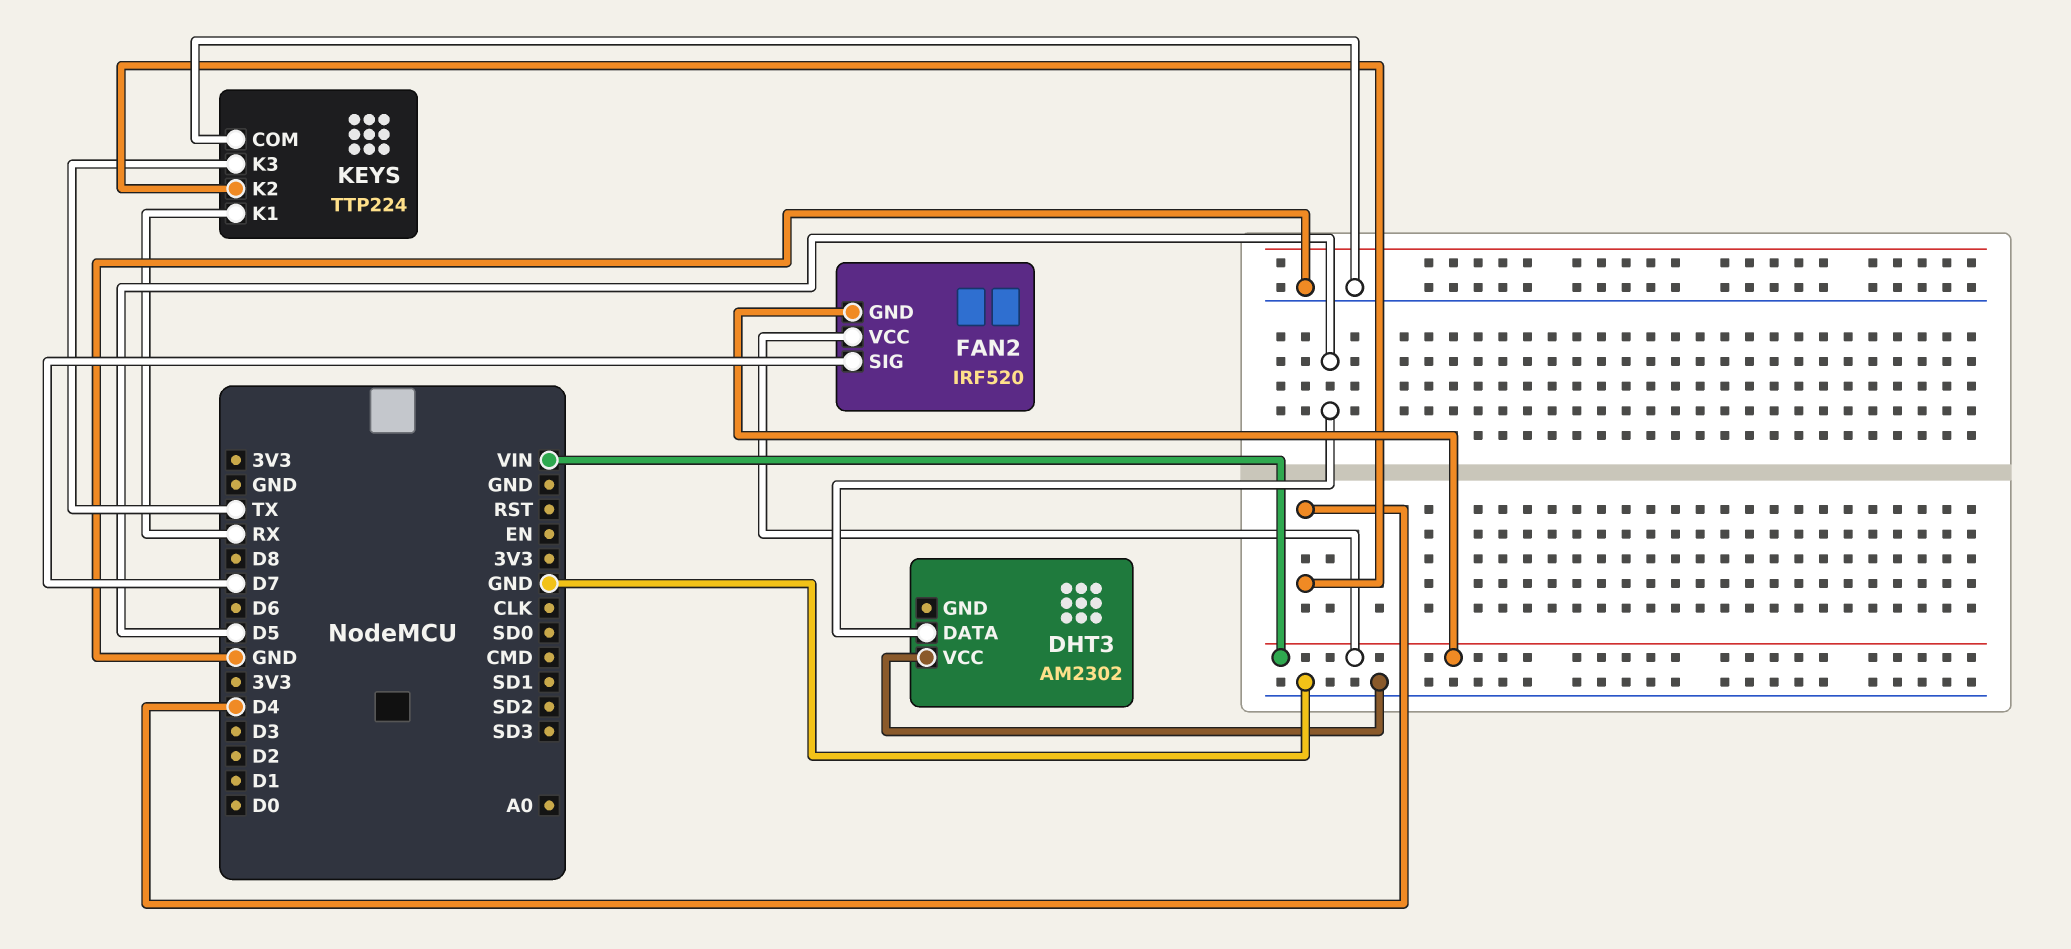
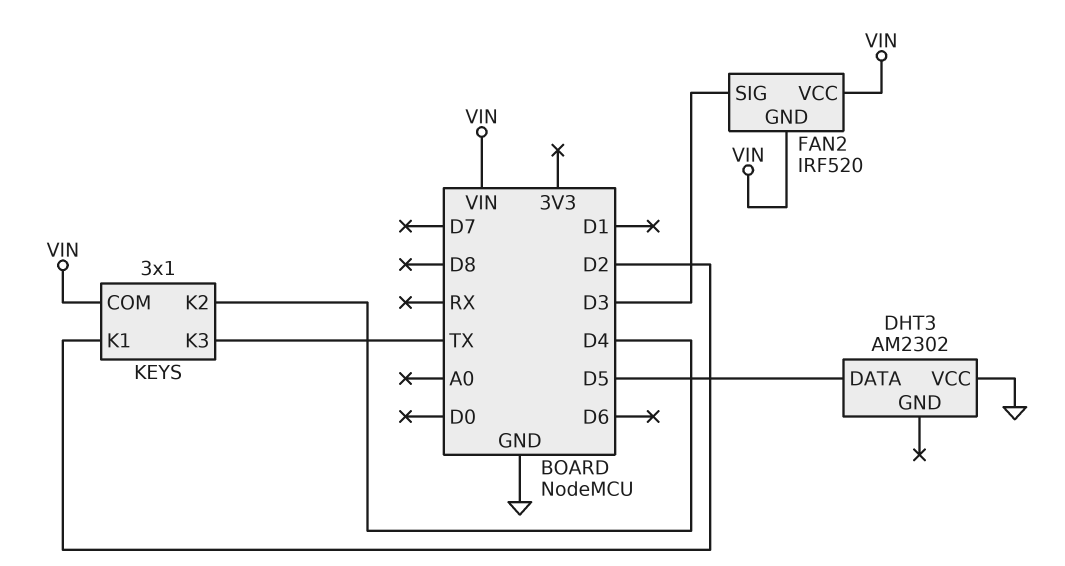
FAN2 pin SIG: D7 -> D3
KEYS: TTP224 -> 3x1
KEYS pin COM: GND -> VIN
KEYS pin K1: RX -> D2

